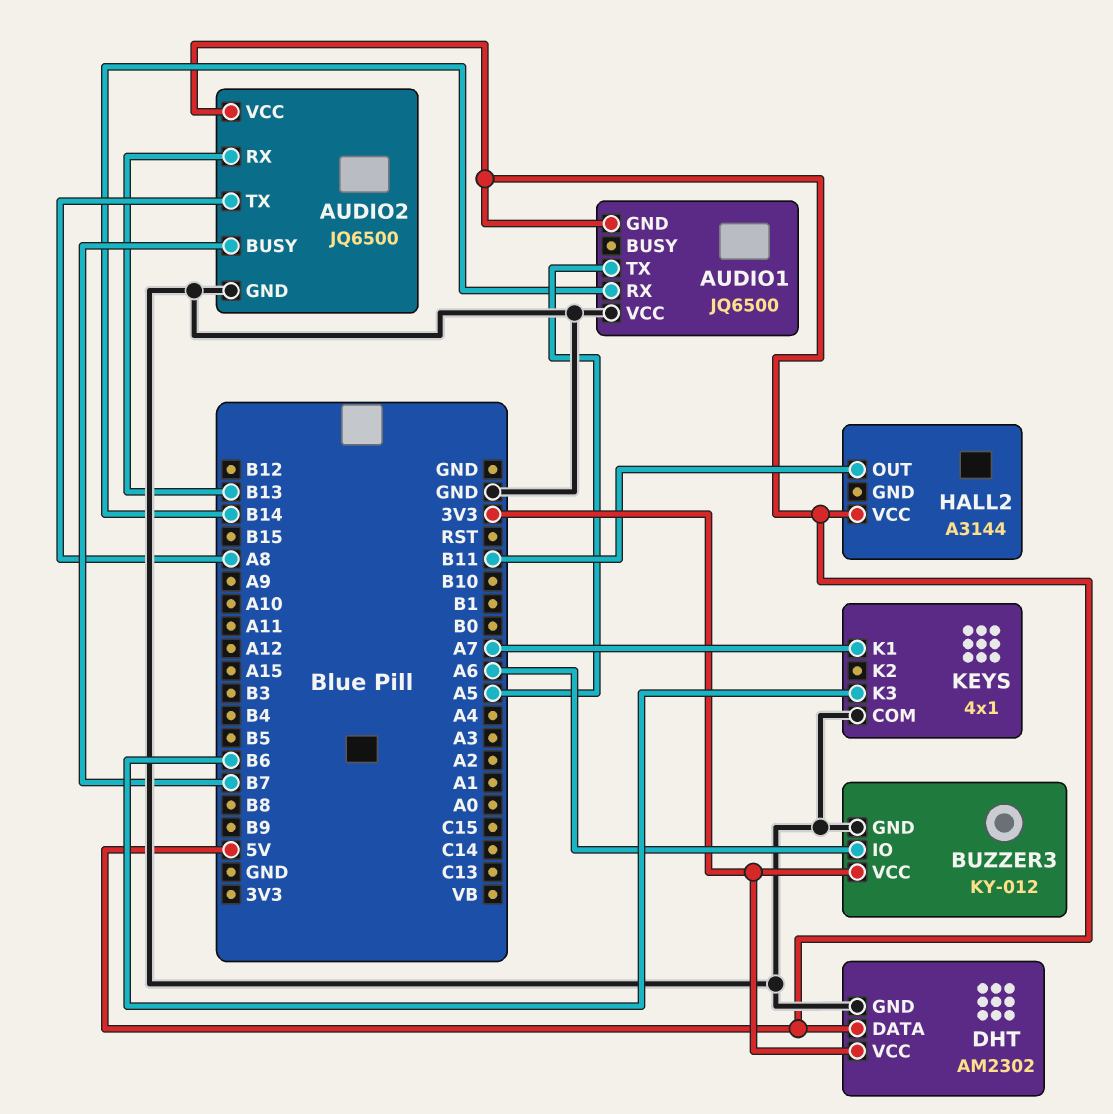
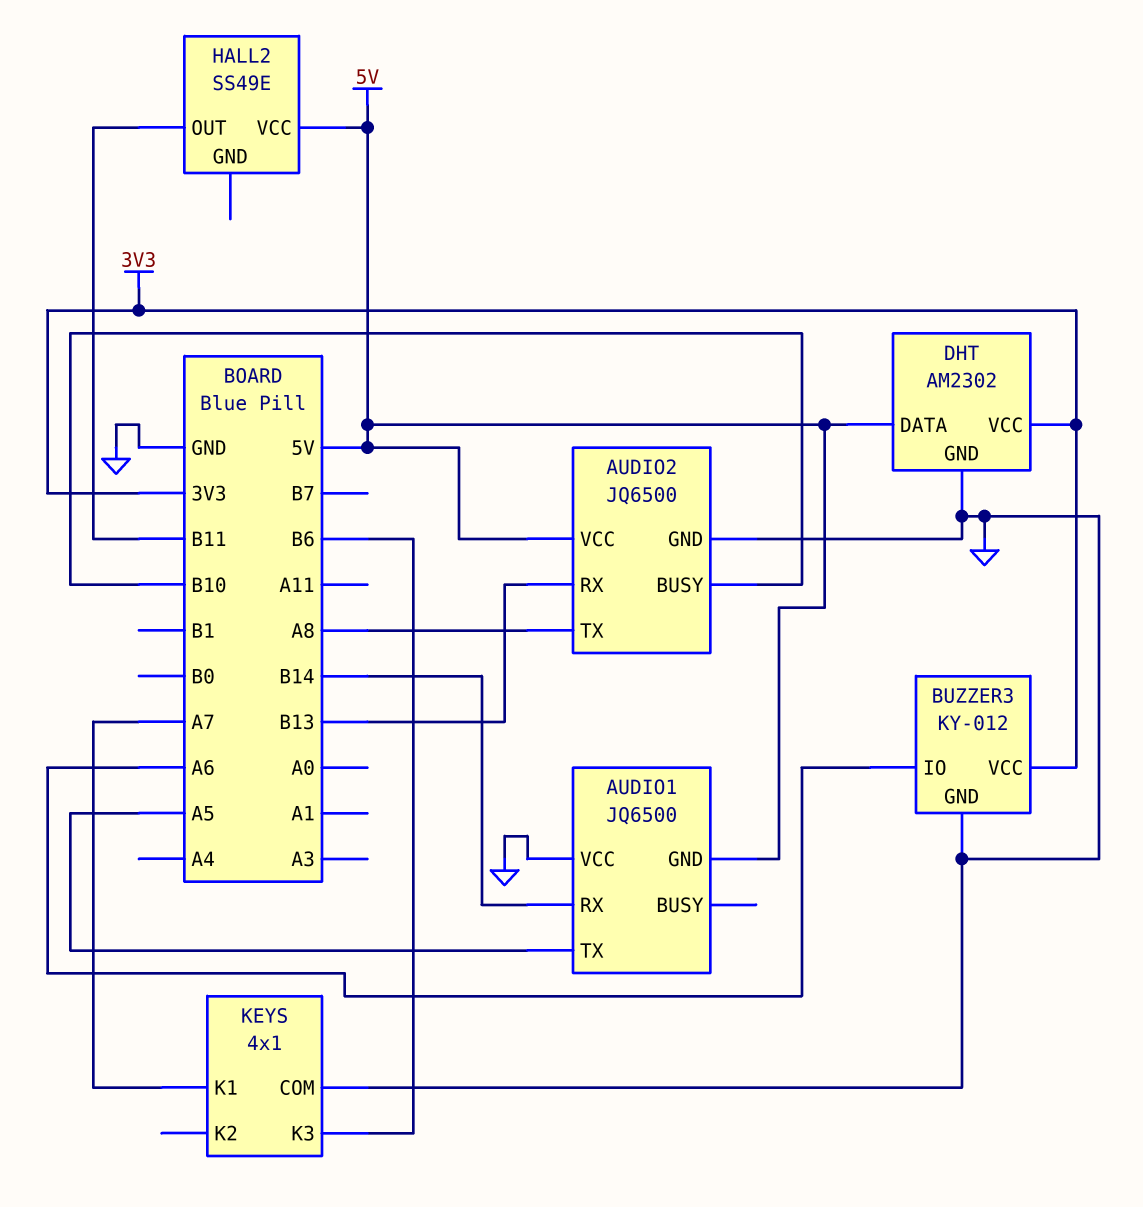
AUDIO2 pin BUSY: B7 -> B10
HALL2: A3144 -> SS49E

